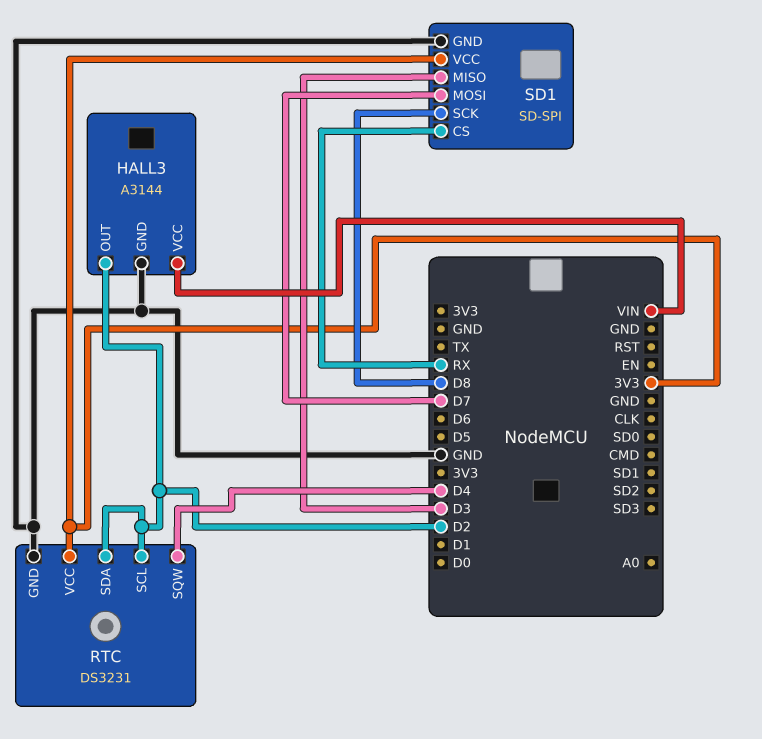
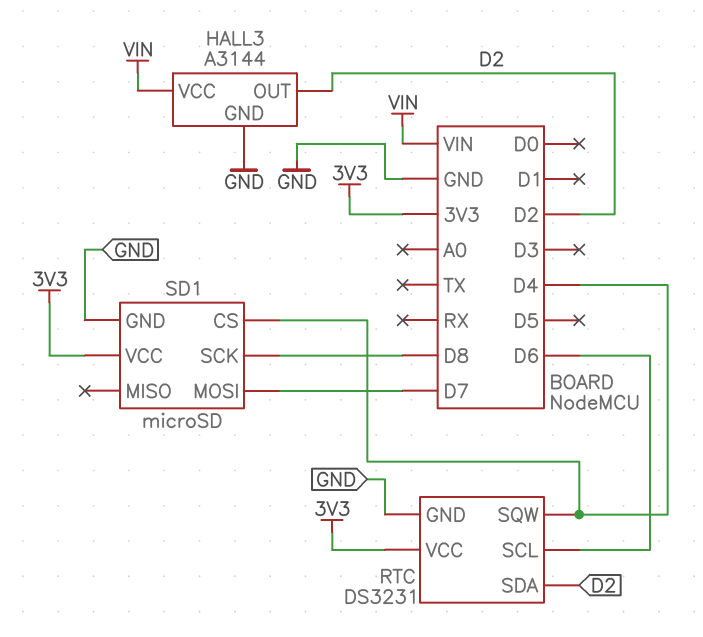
RTC pin SCL: D2 -> D6
SD1: SD-SPI -> microSD
SD1 pin CS: RX -> D4
SD1 pin MISO: D3 -> none

